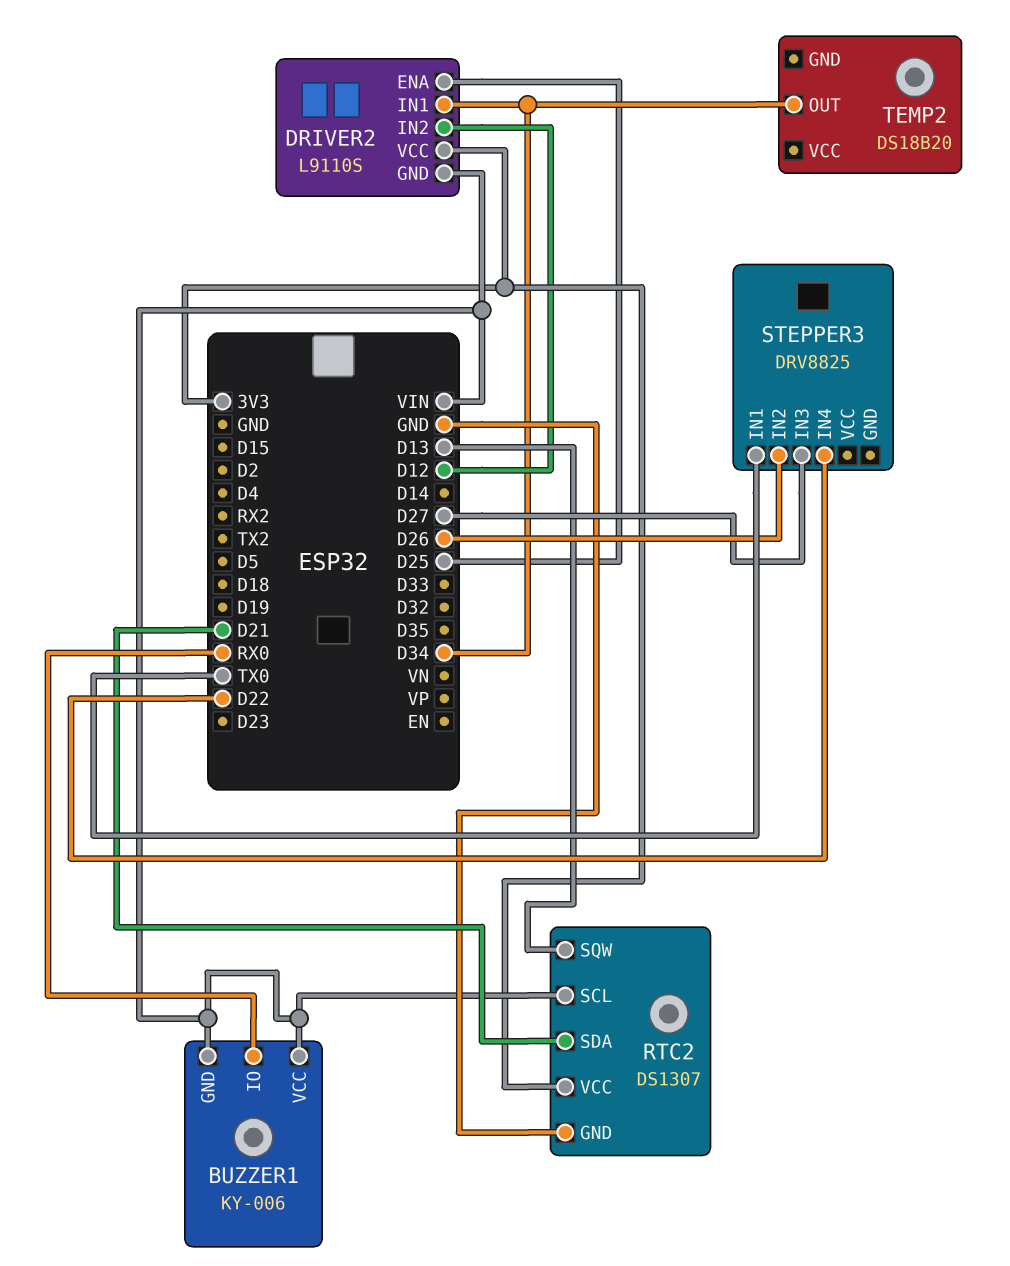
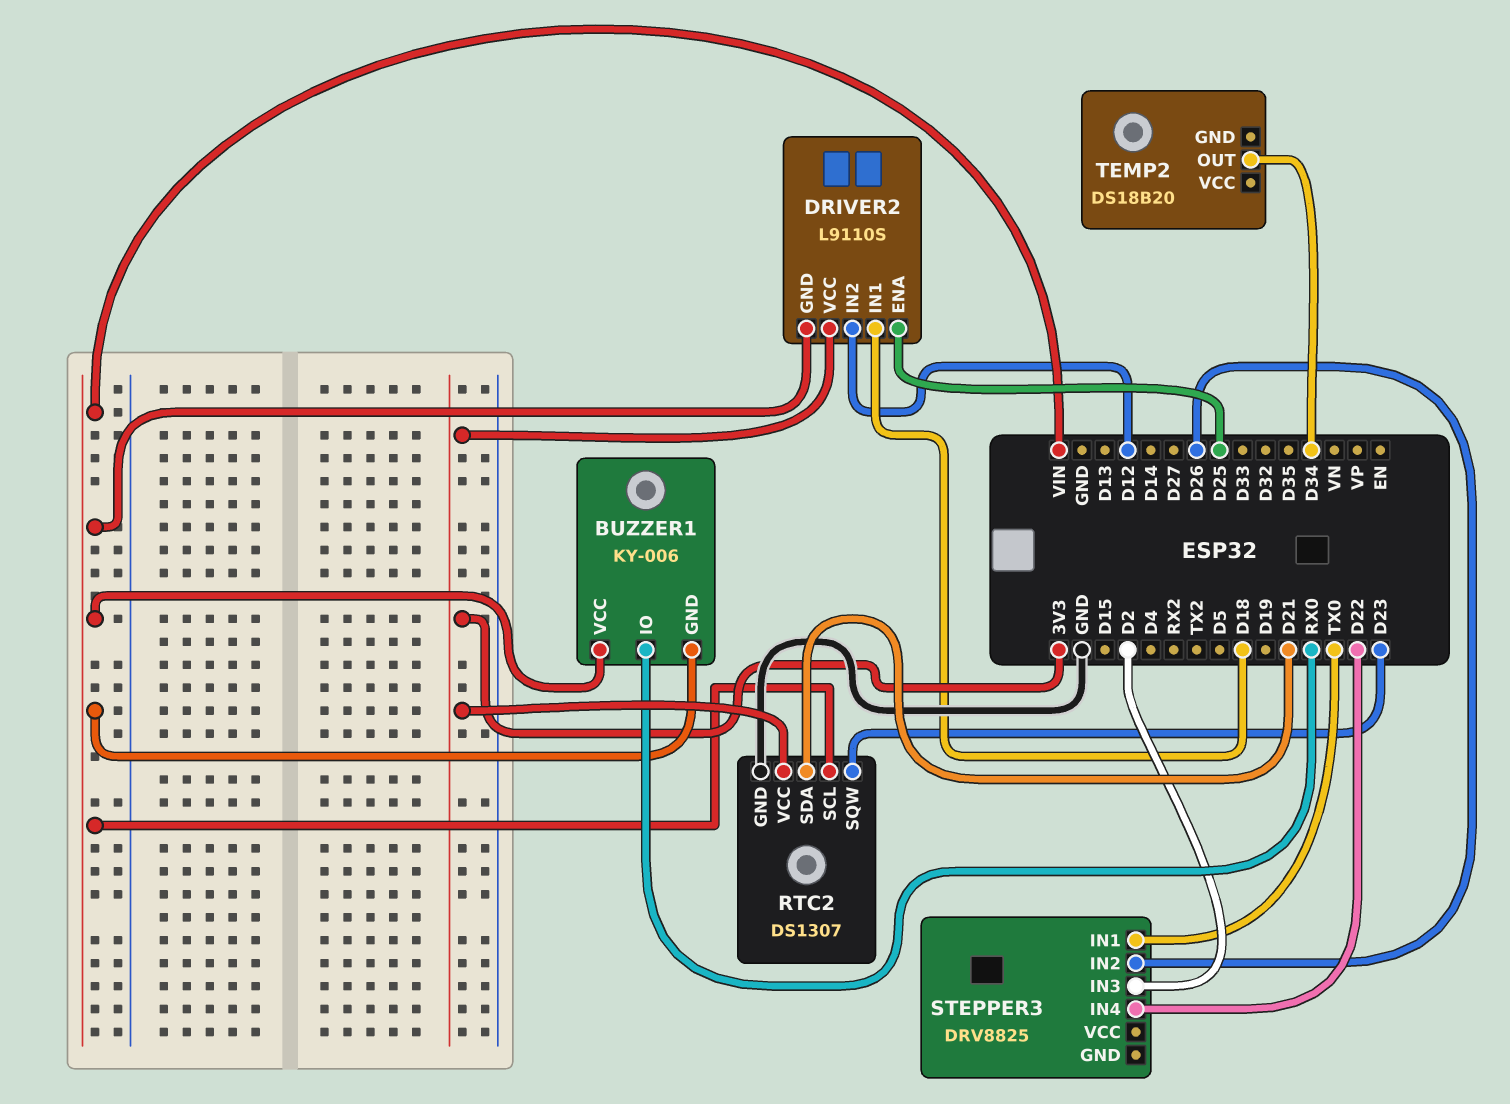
DRIVER2 pin IN1: D34 -> D18
RTC2 pin SQW: D13 -> D23
STEPPER3 pin IN3: D27 -> D2

